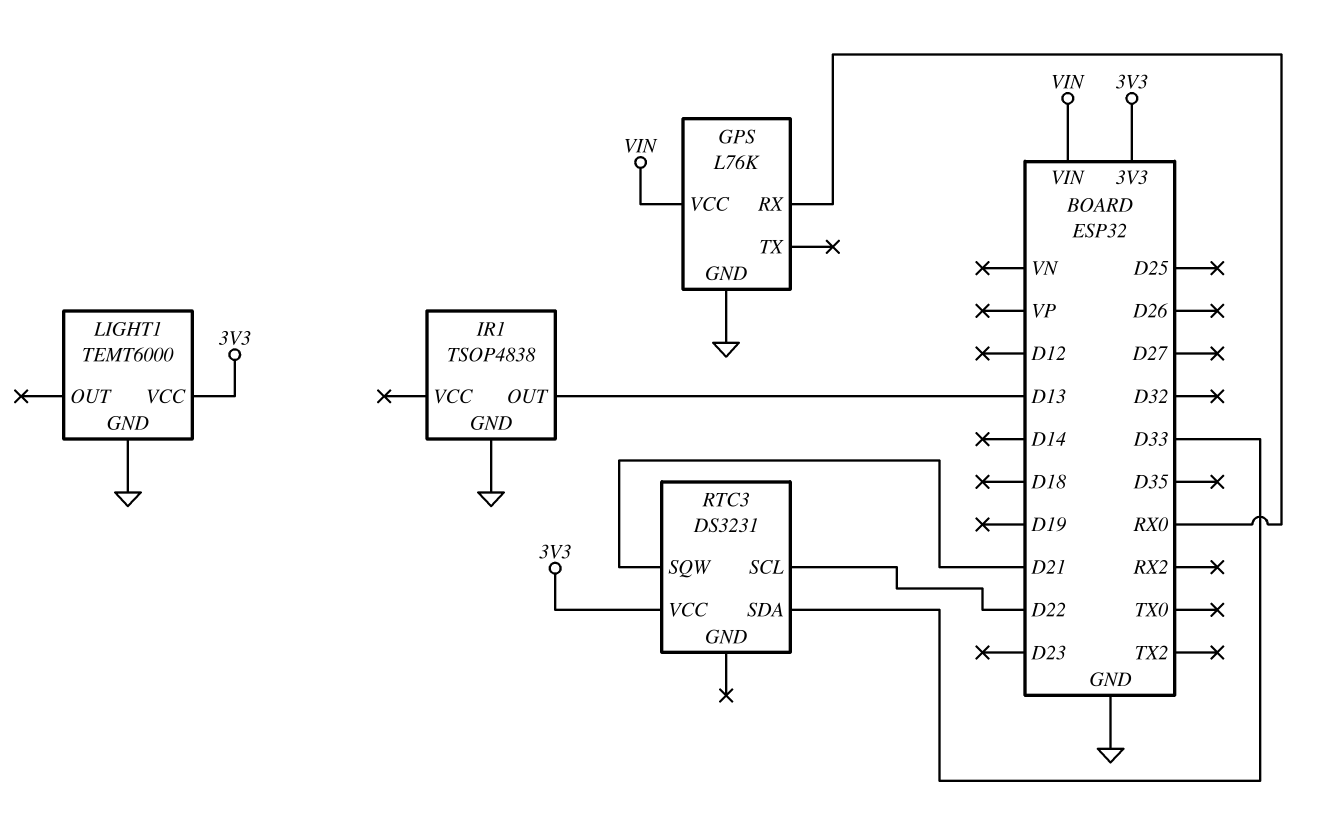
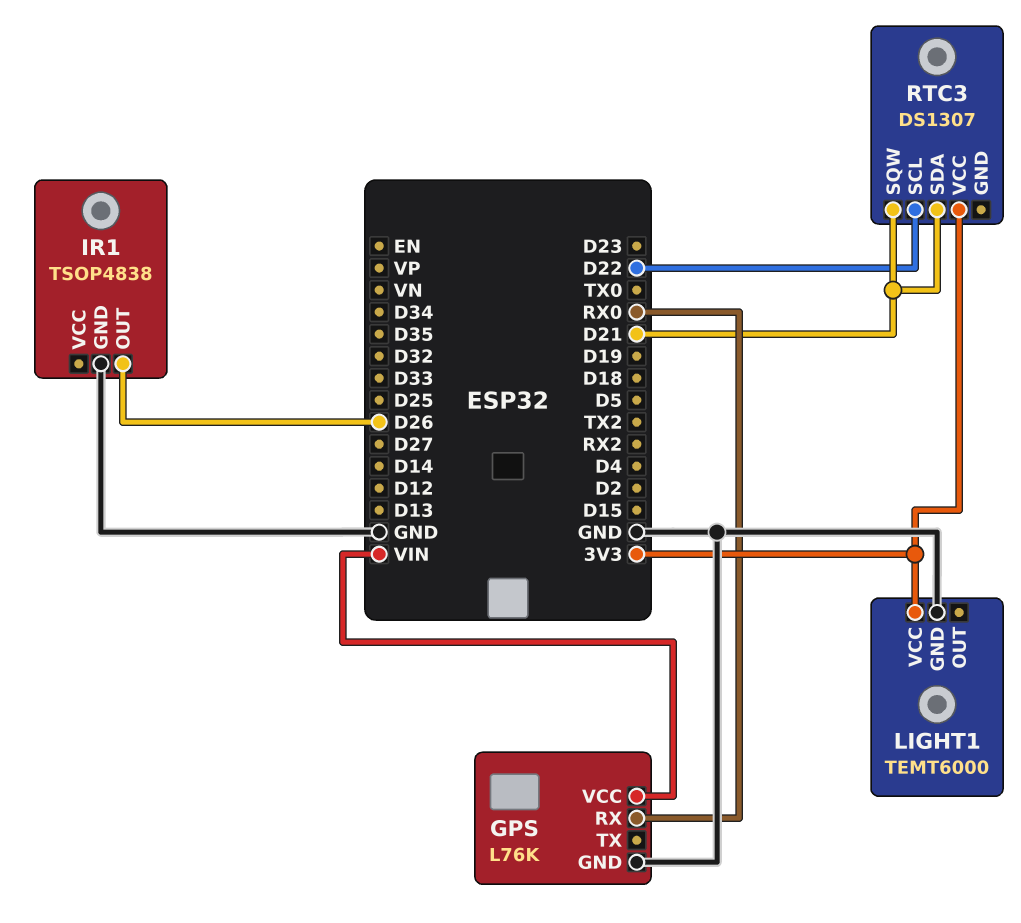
IR1 pin OUT: D13 -> D26
RTC3: DS3231 -> DS1307
RTC3 pin SDA: D33 -> D21

